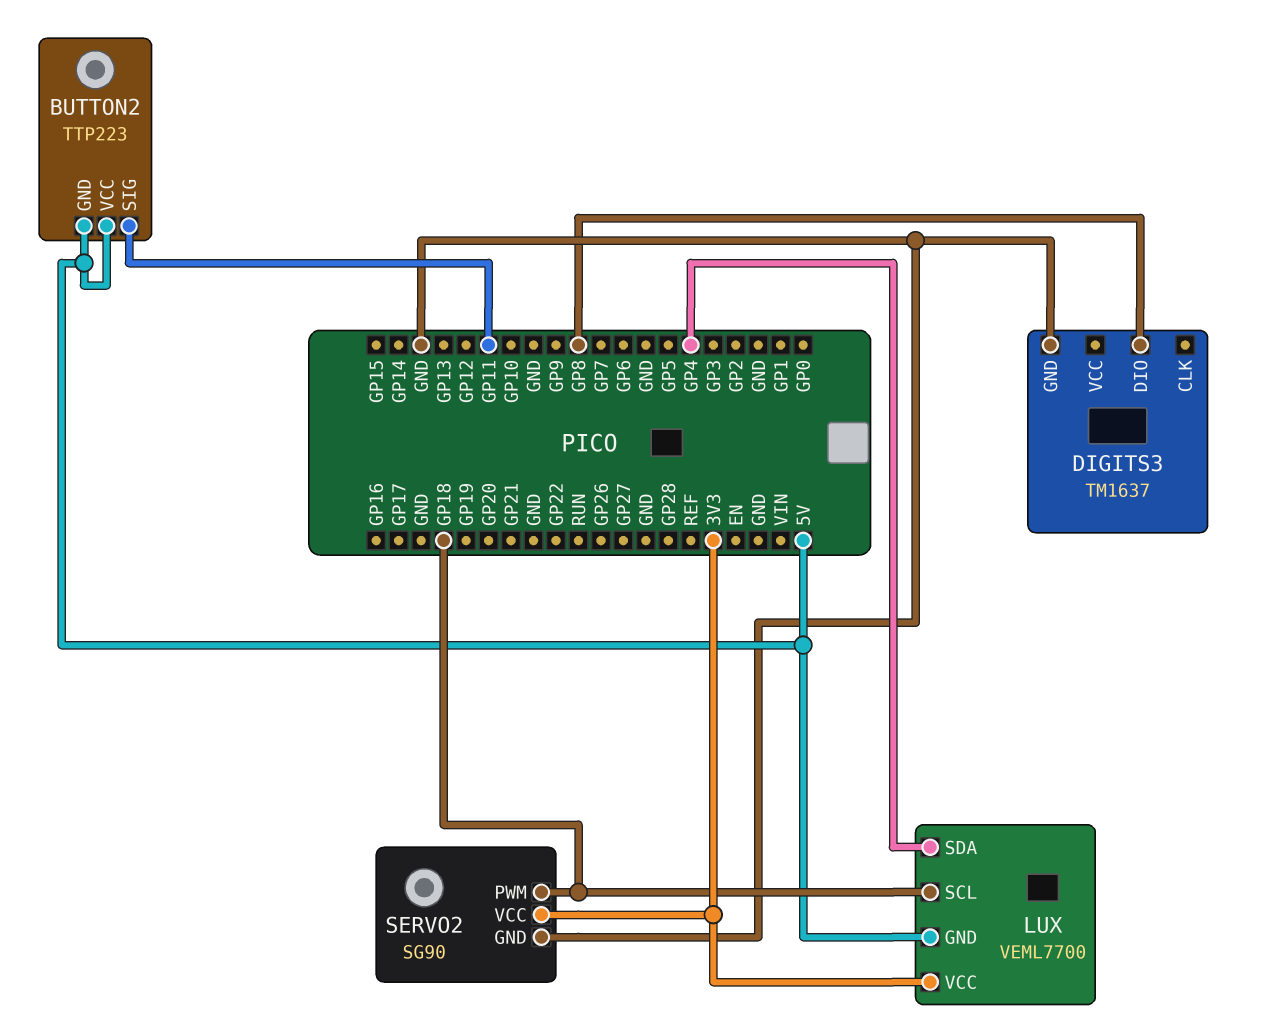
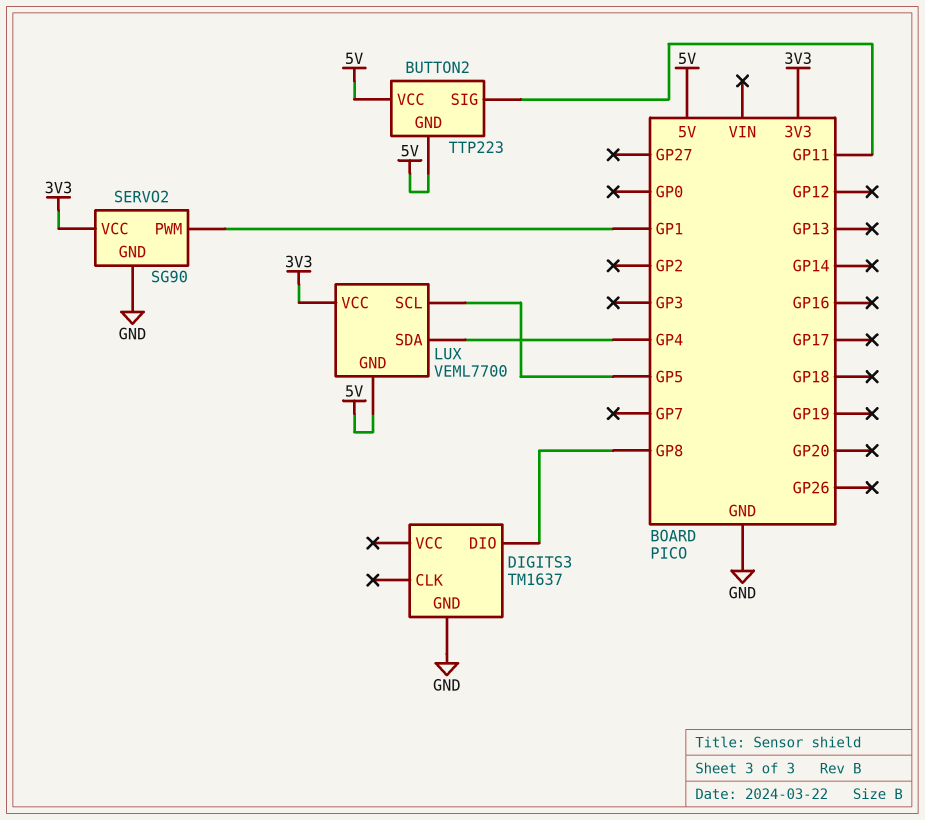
LUX pin SCL: GP18 -> GP5
SERVO2 pin PWM: GP18 -> GP1

